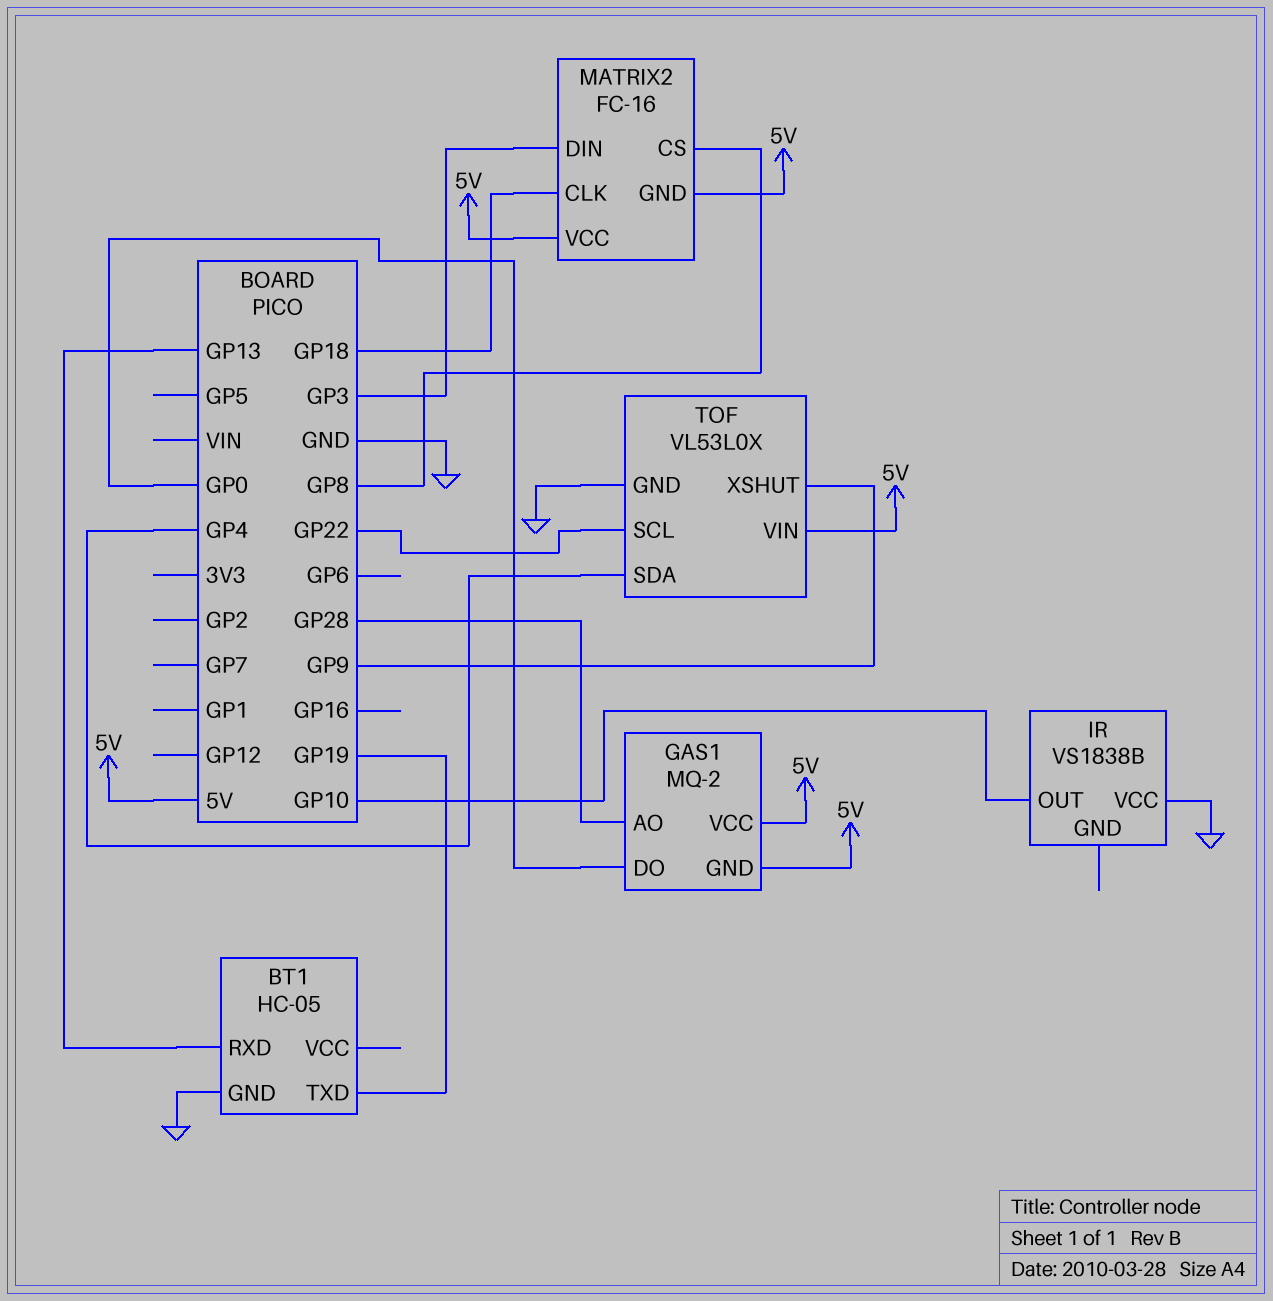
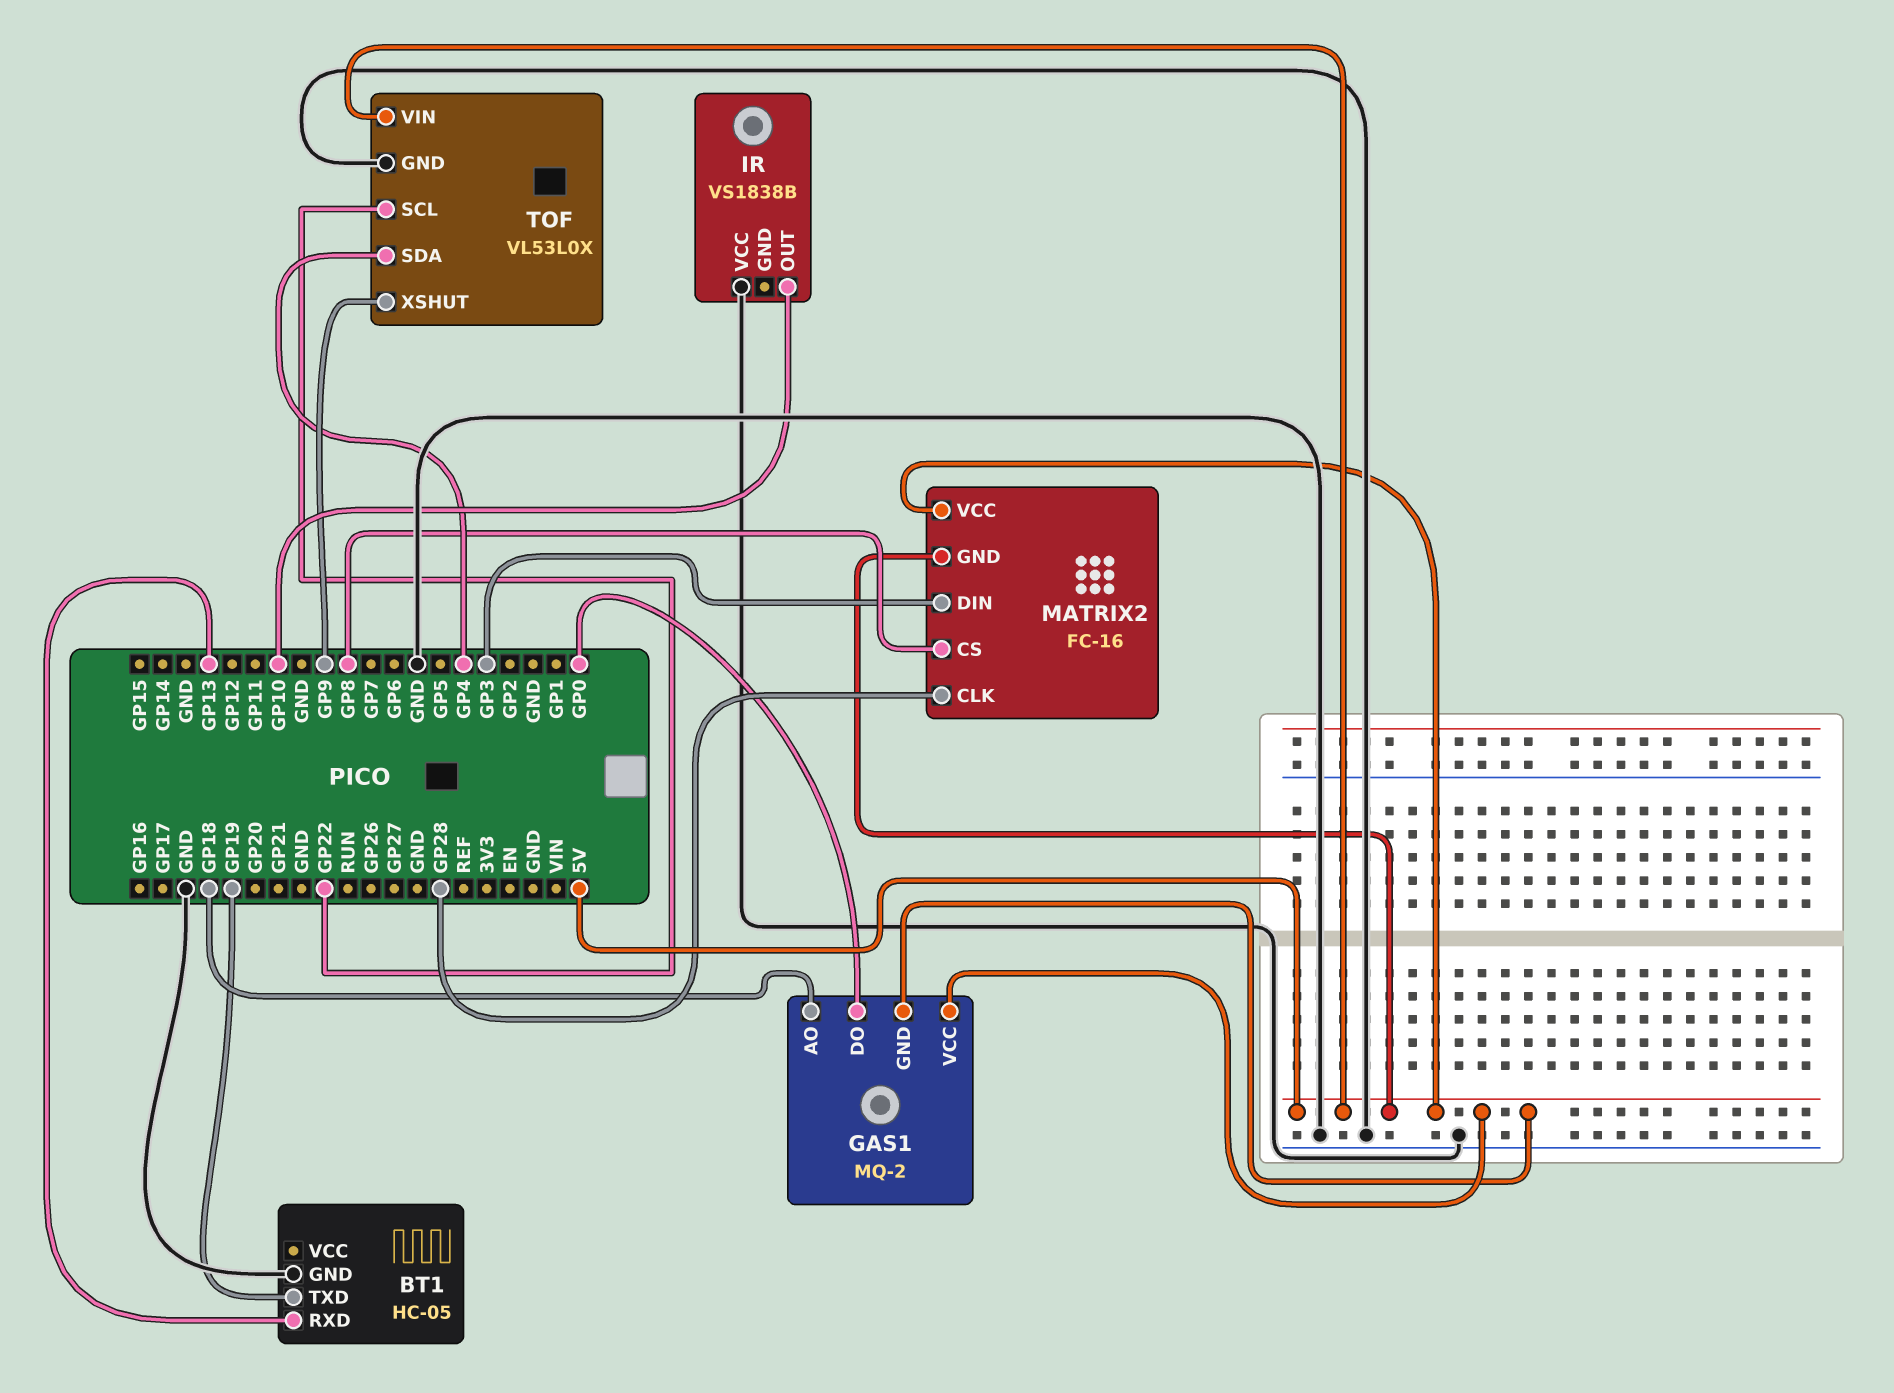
GAS1 pin AO: GP28 -> GP18
MATRIX2 pin CLK: GP18 -> GP28

